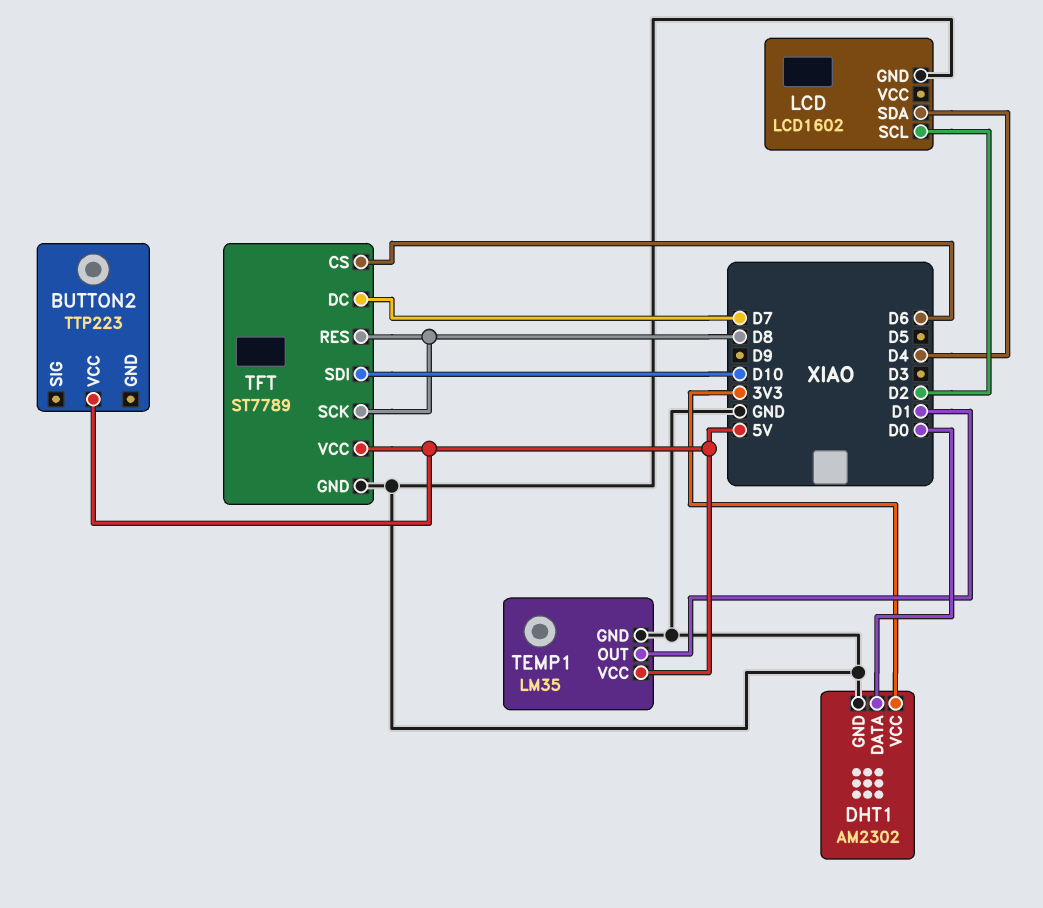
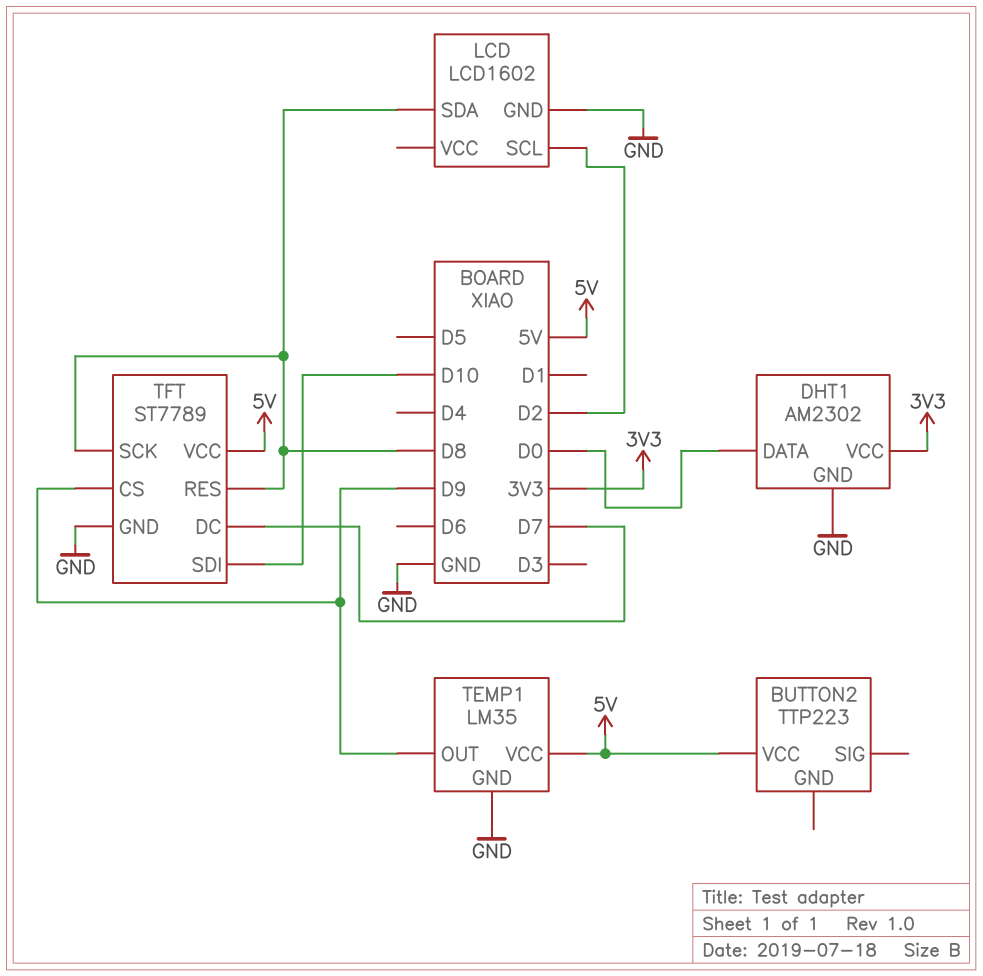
LCD pin SDA: D4 -> D8
TEMP1 pin OUT: D1 -> D9
TFT pin CS: D6 -> D9

